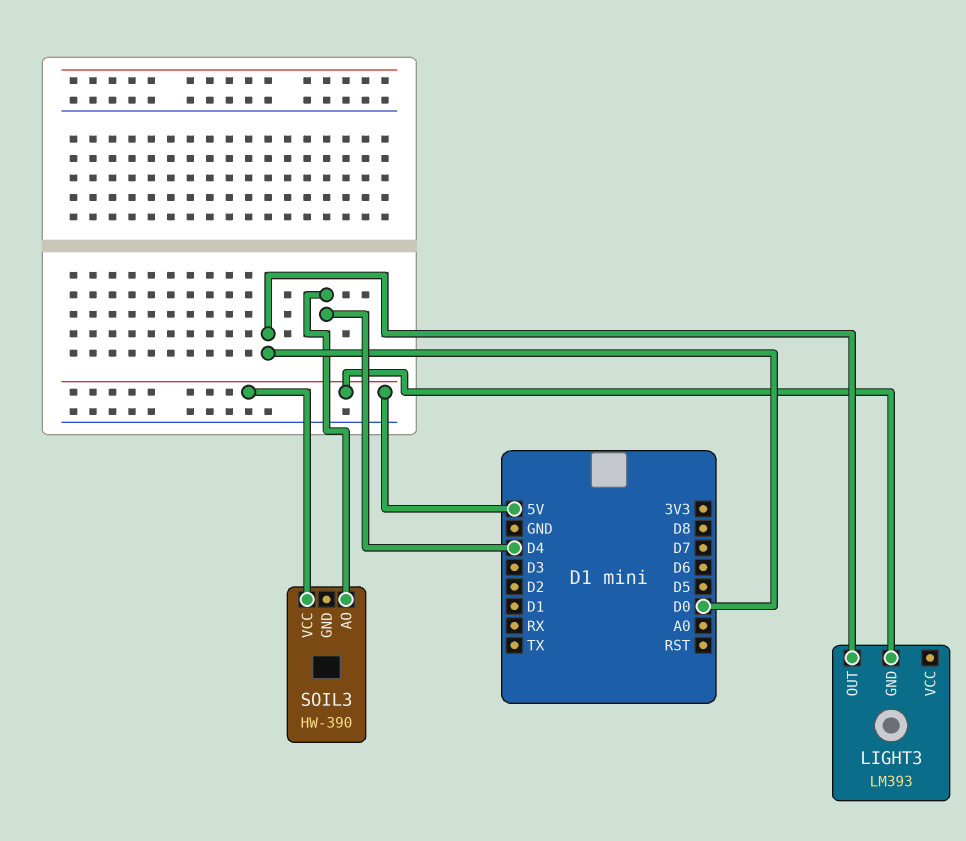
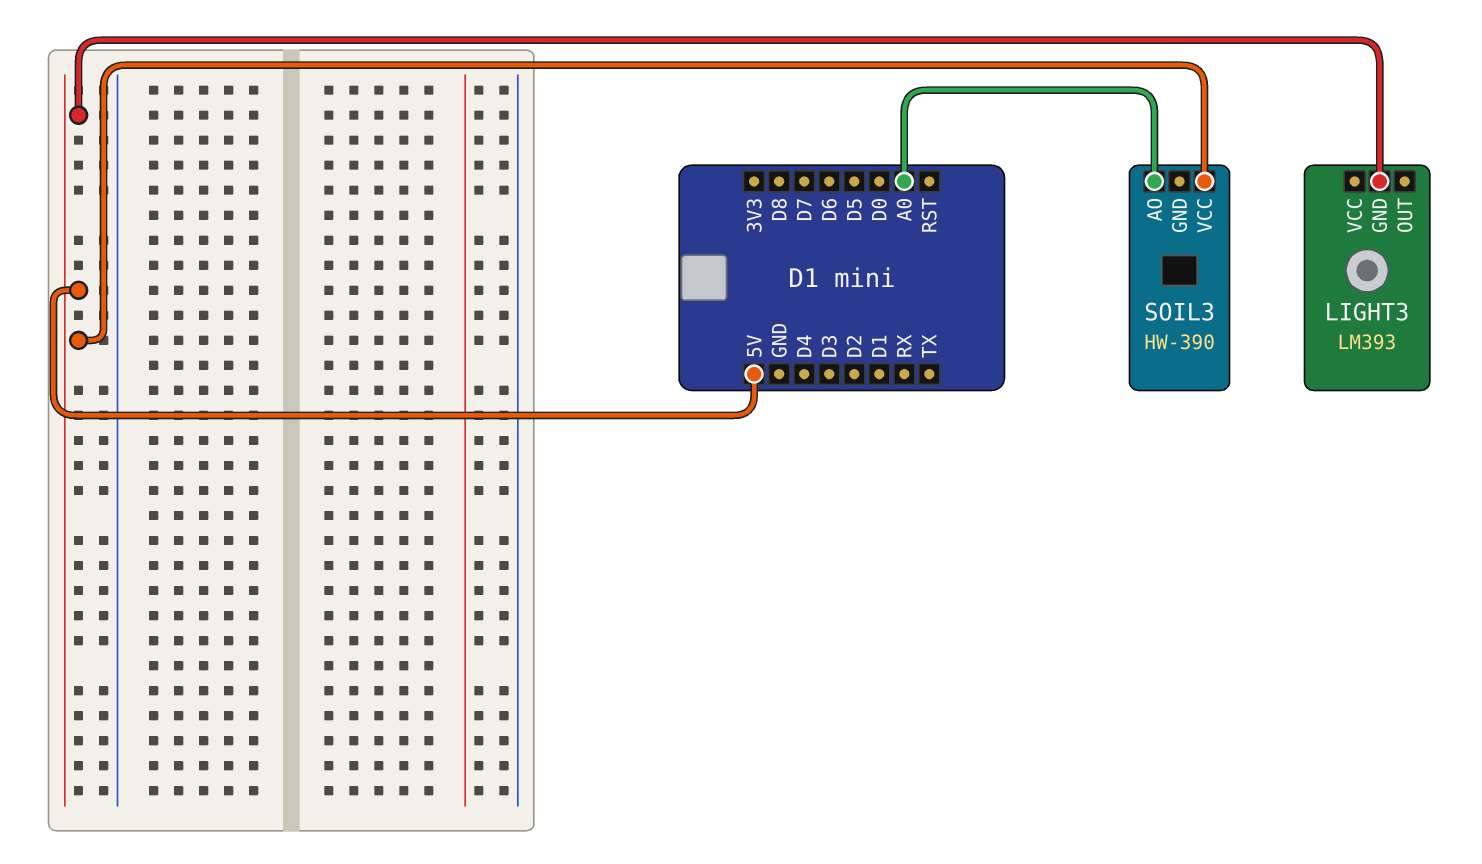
LIGHT3 pin OUT: D0 -> none
SOIL3 pin AO: D4 -> A0

